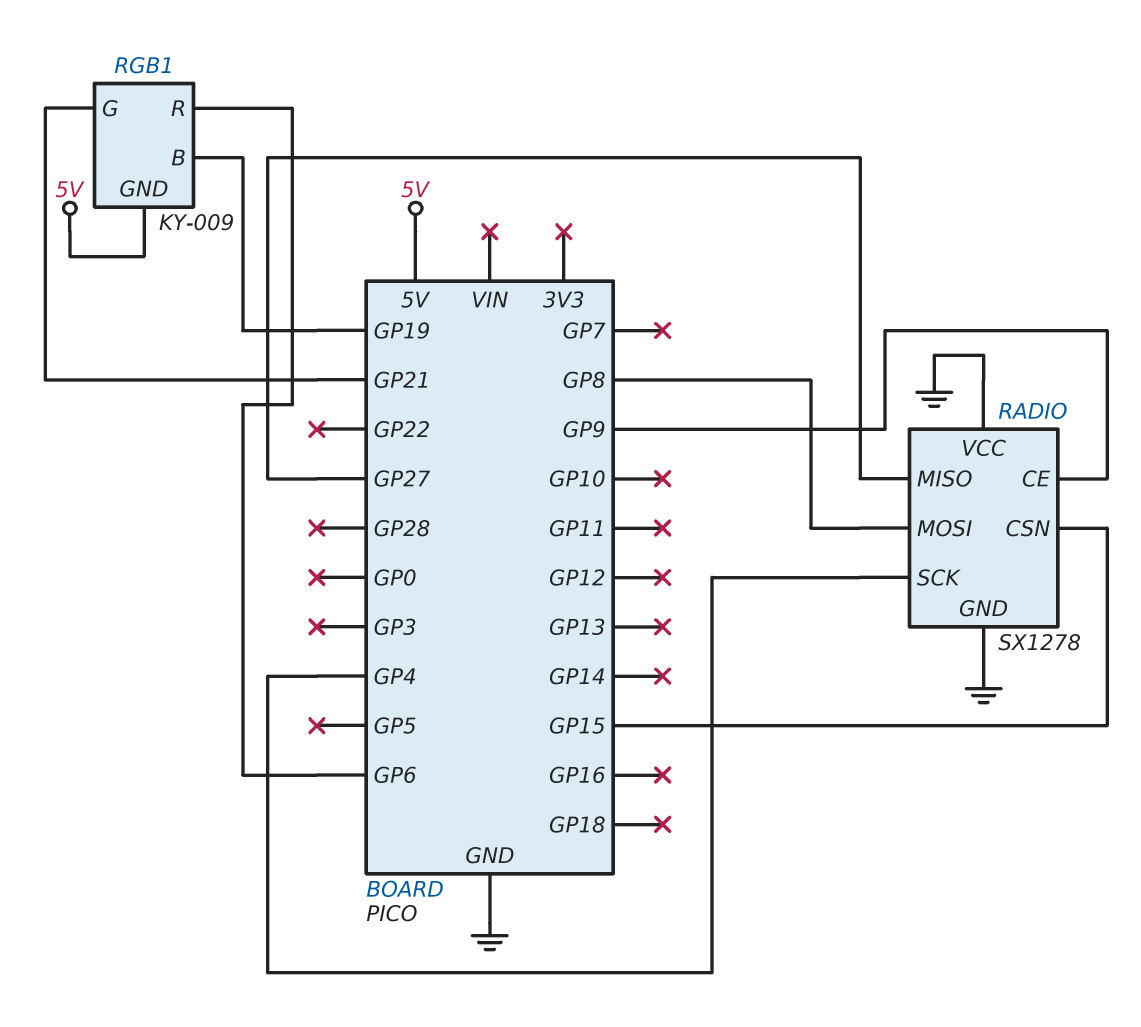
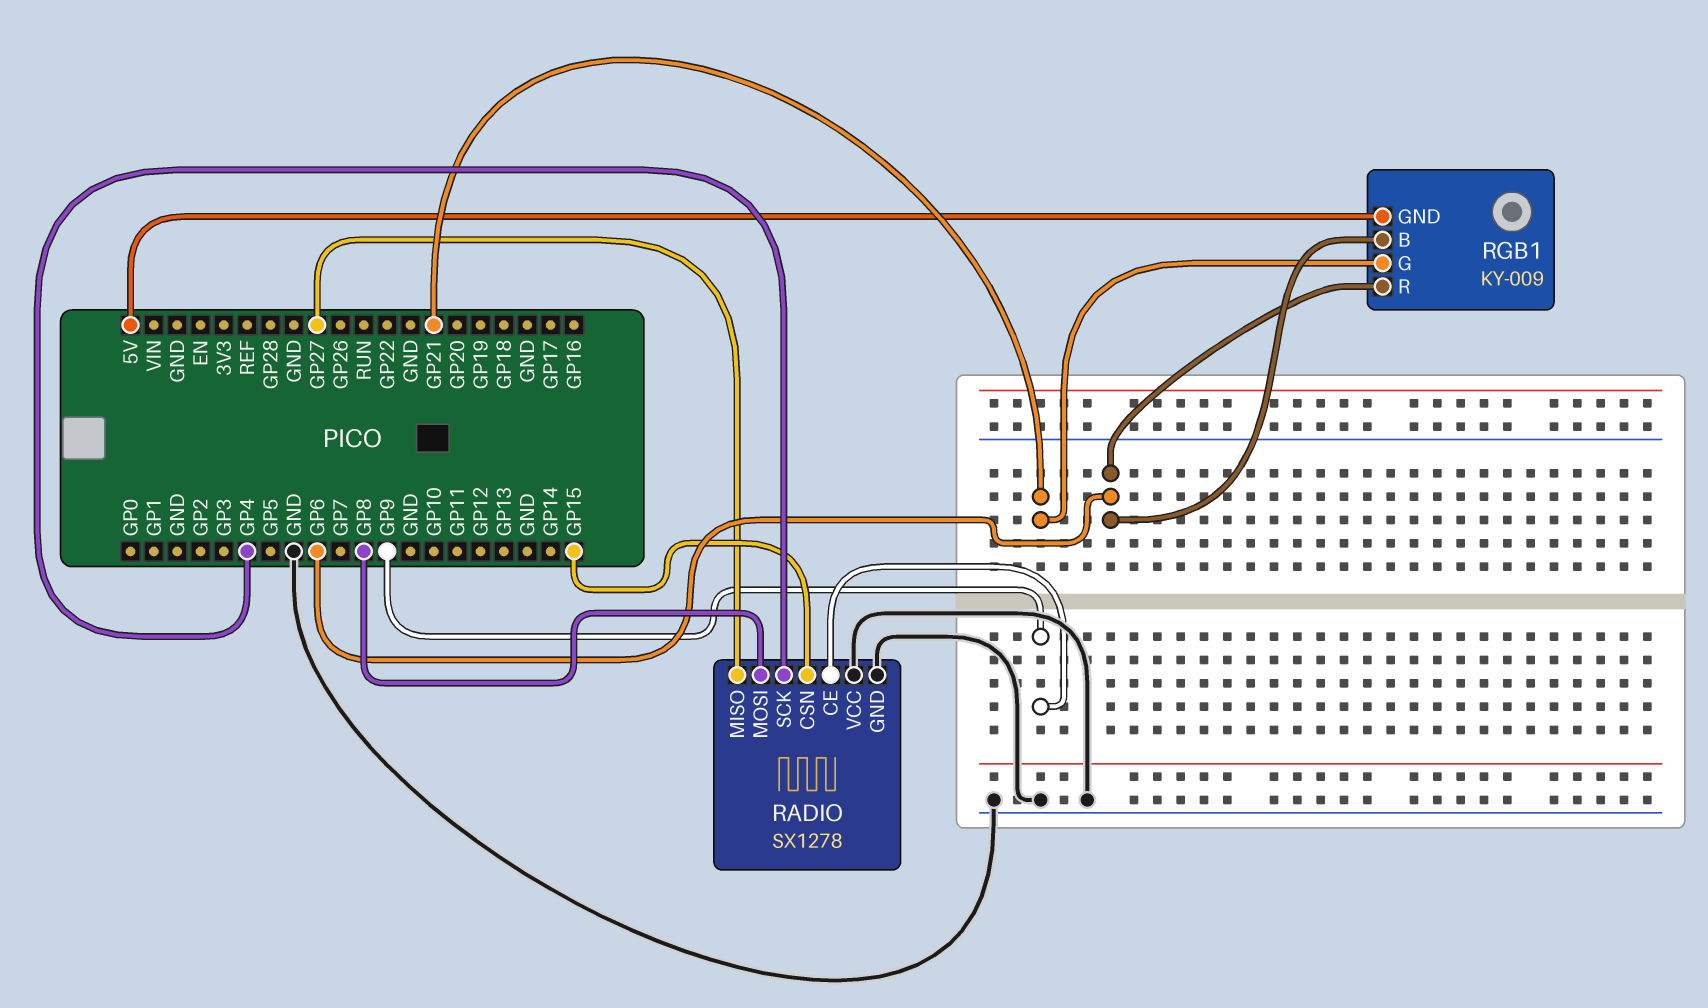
RGB1 pin B: GP19 -> GP6

